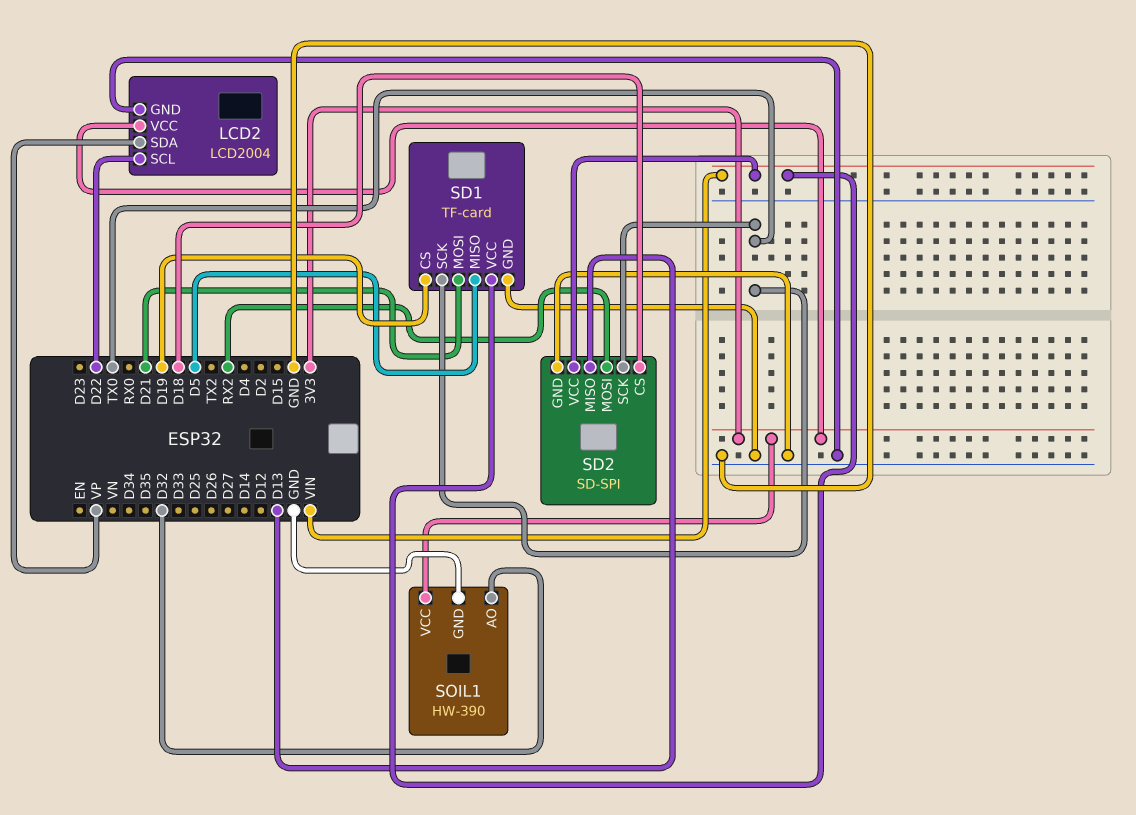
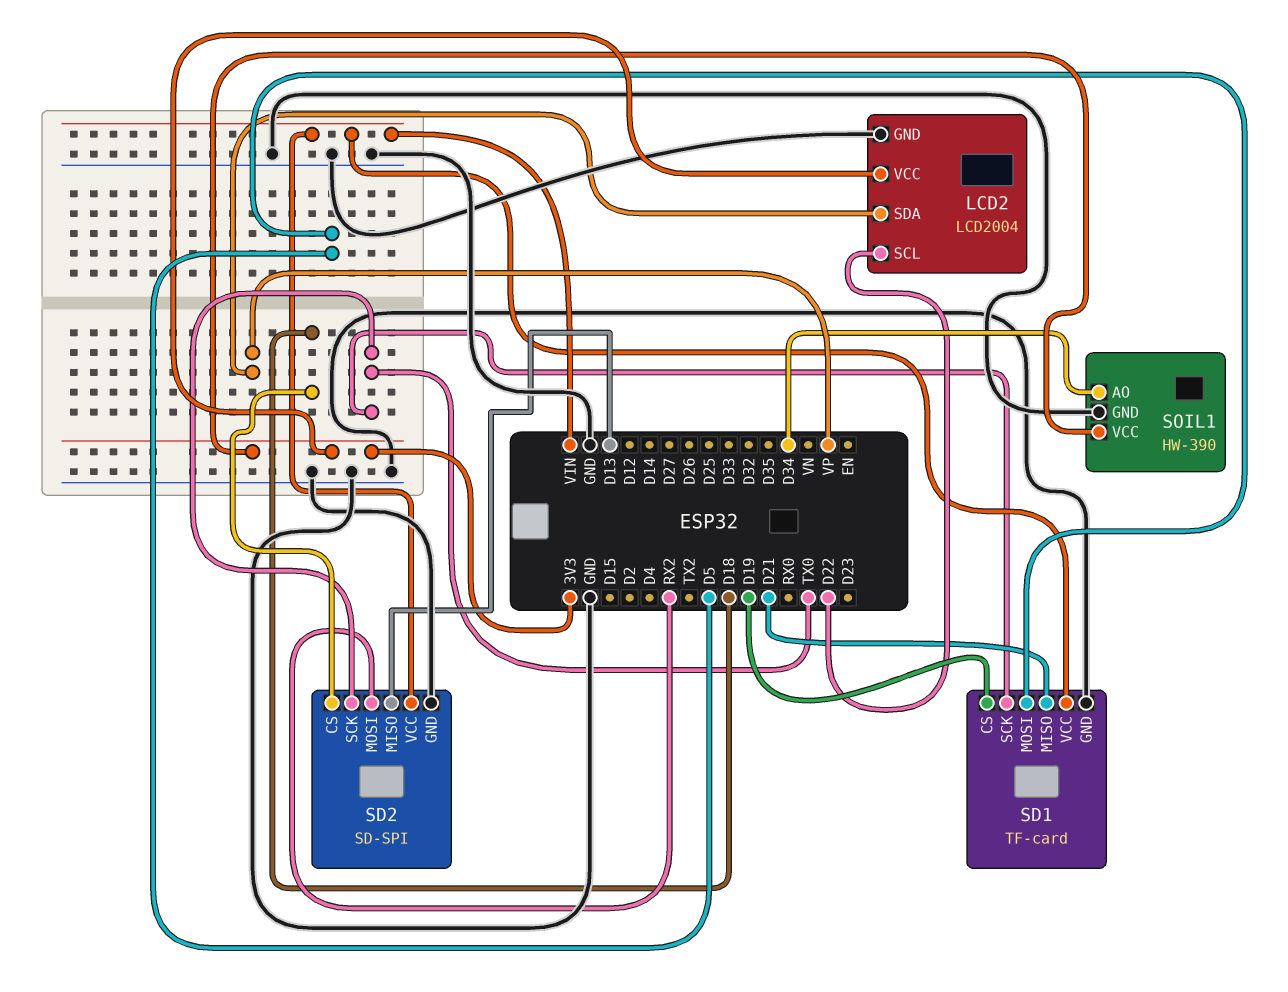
SD1 pin MISO: D5 -> D21
SD1 pin MOSI: D21 -> D5
SOIL1 pin AO: D32 -> D34

